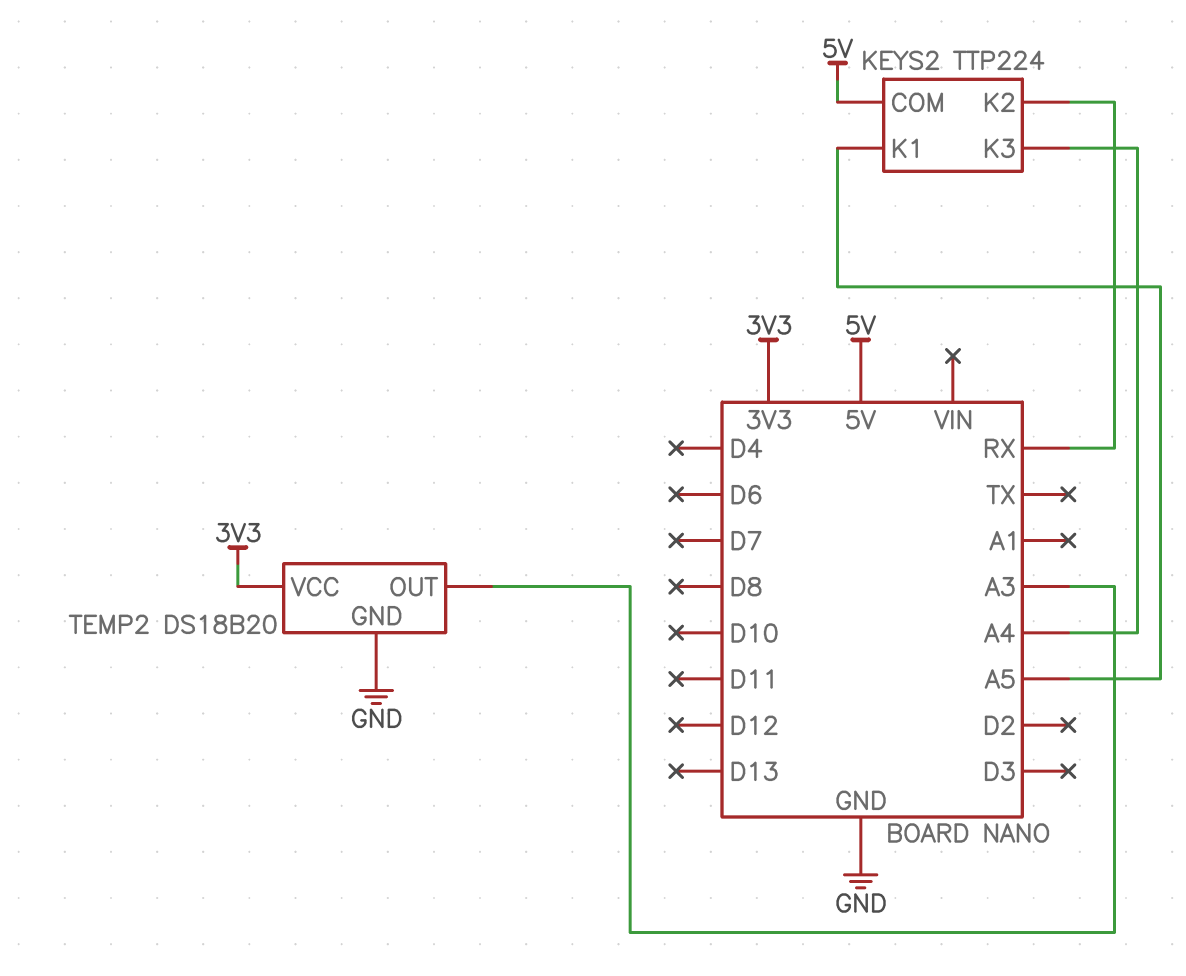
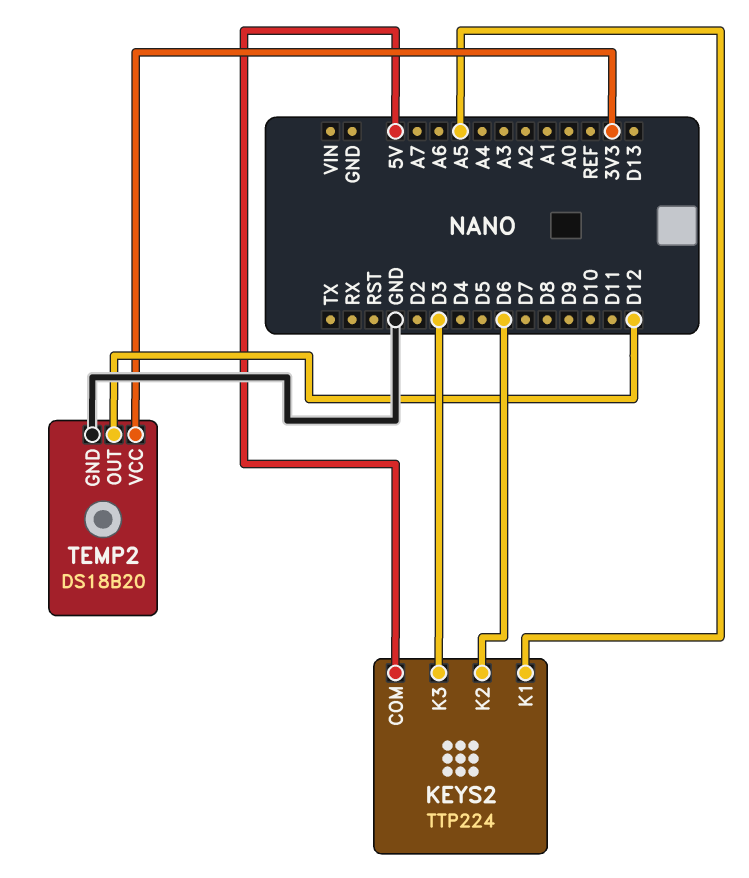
KEYS2 pin K2: RX -> D6
KEYS2 pin K3: A4 -> D3
TEMP2 pin OUT: A3 -> D12

